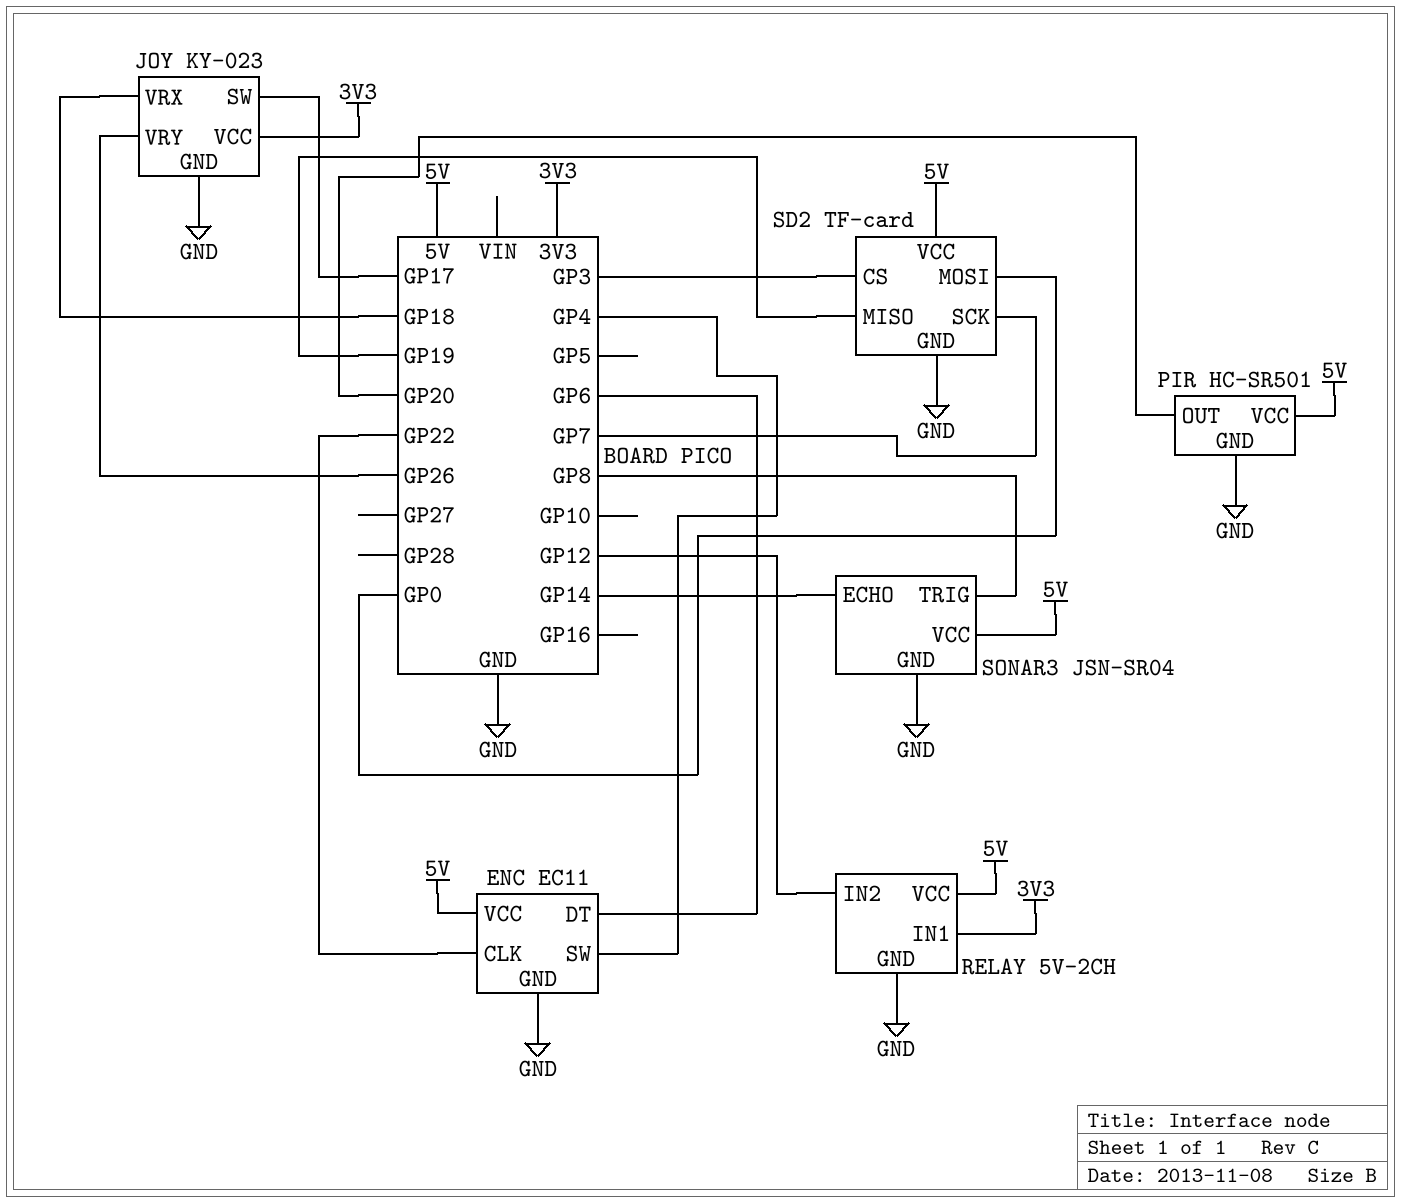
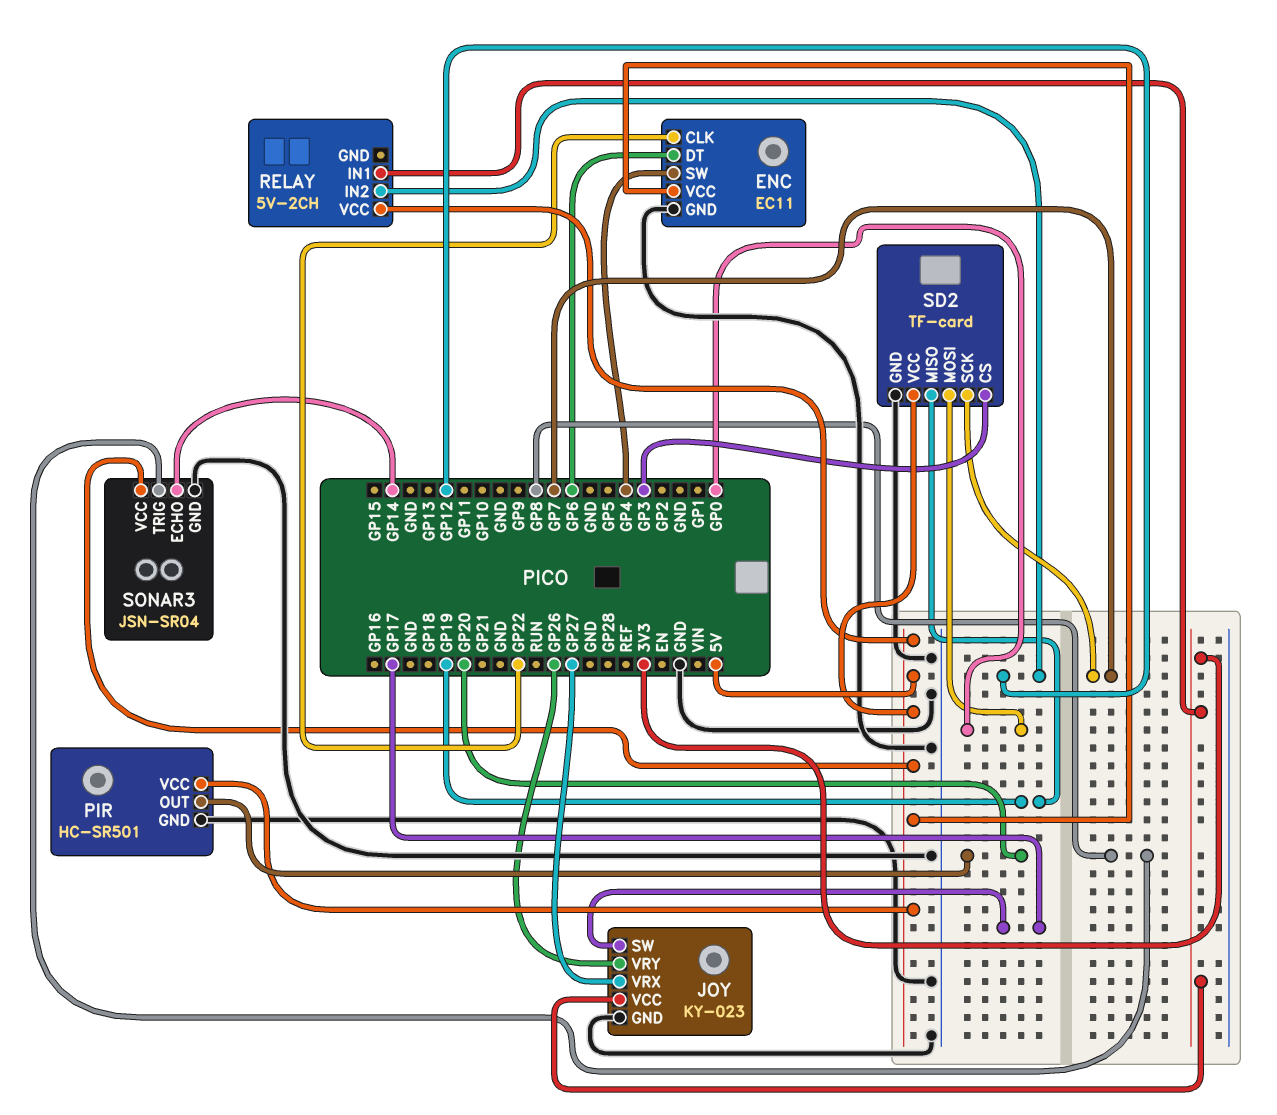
JOY pin VRX: GP18 -> GP27
RELAY pin GND: GND -> none

